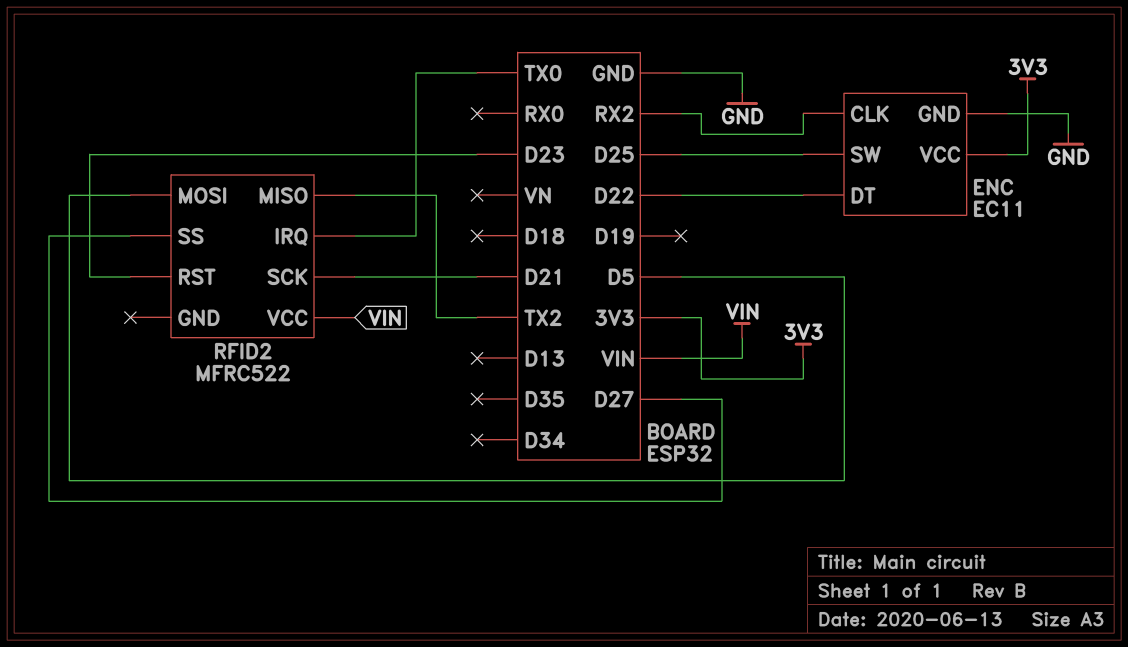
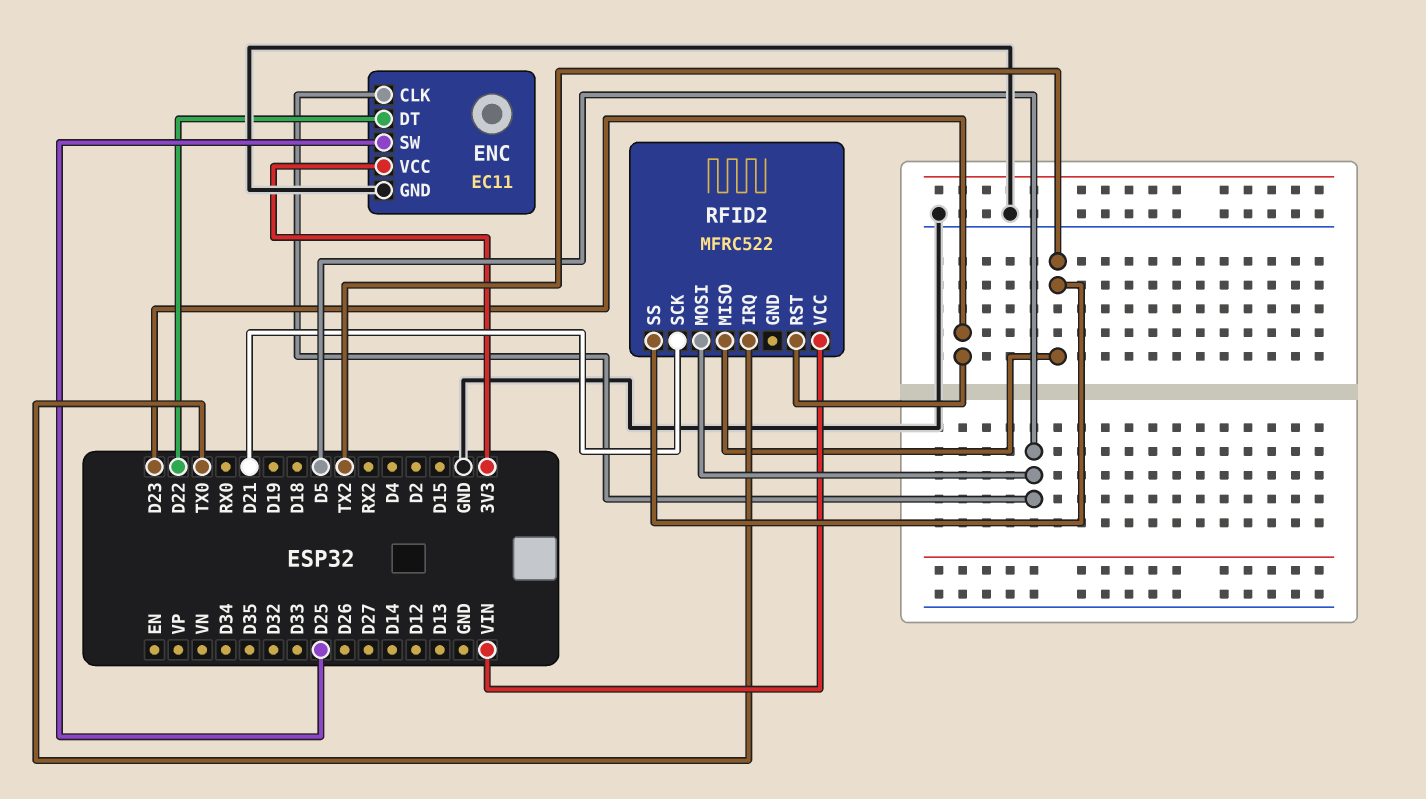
ENC pin CLK: RX2 -> D5
RFID2 pin SS: D27 -> TX2

